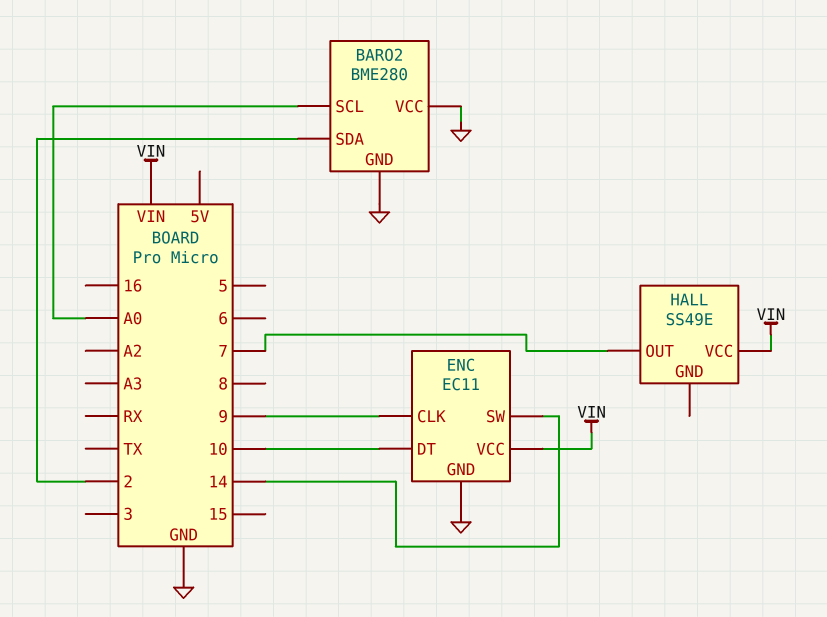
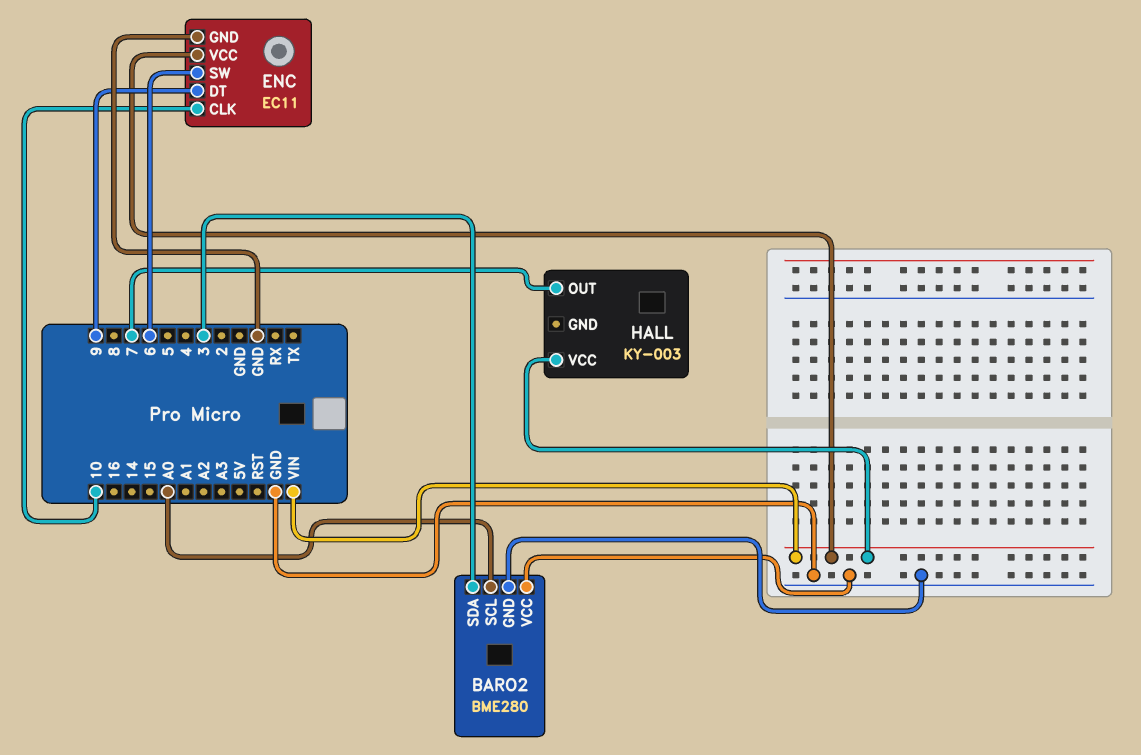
BARO2 pin SDA: 2 -> 3
ENC pin CLK: 9 -> 10
ENC pin DT: 10 -> 9
ENC pin SW: 14 -> 6
HALL: SS49E -> KY-003

